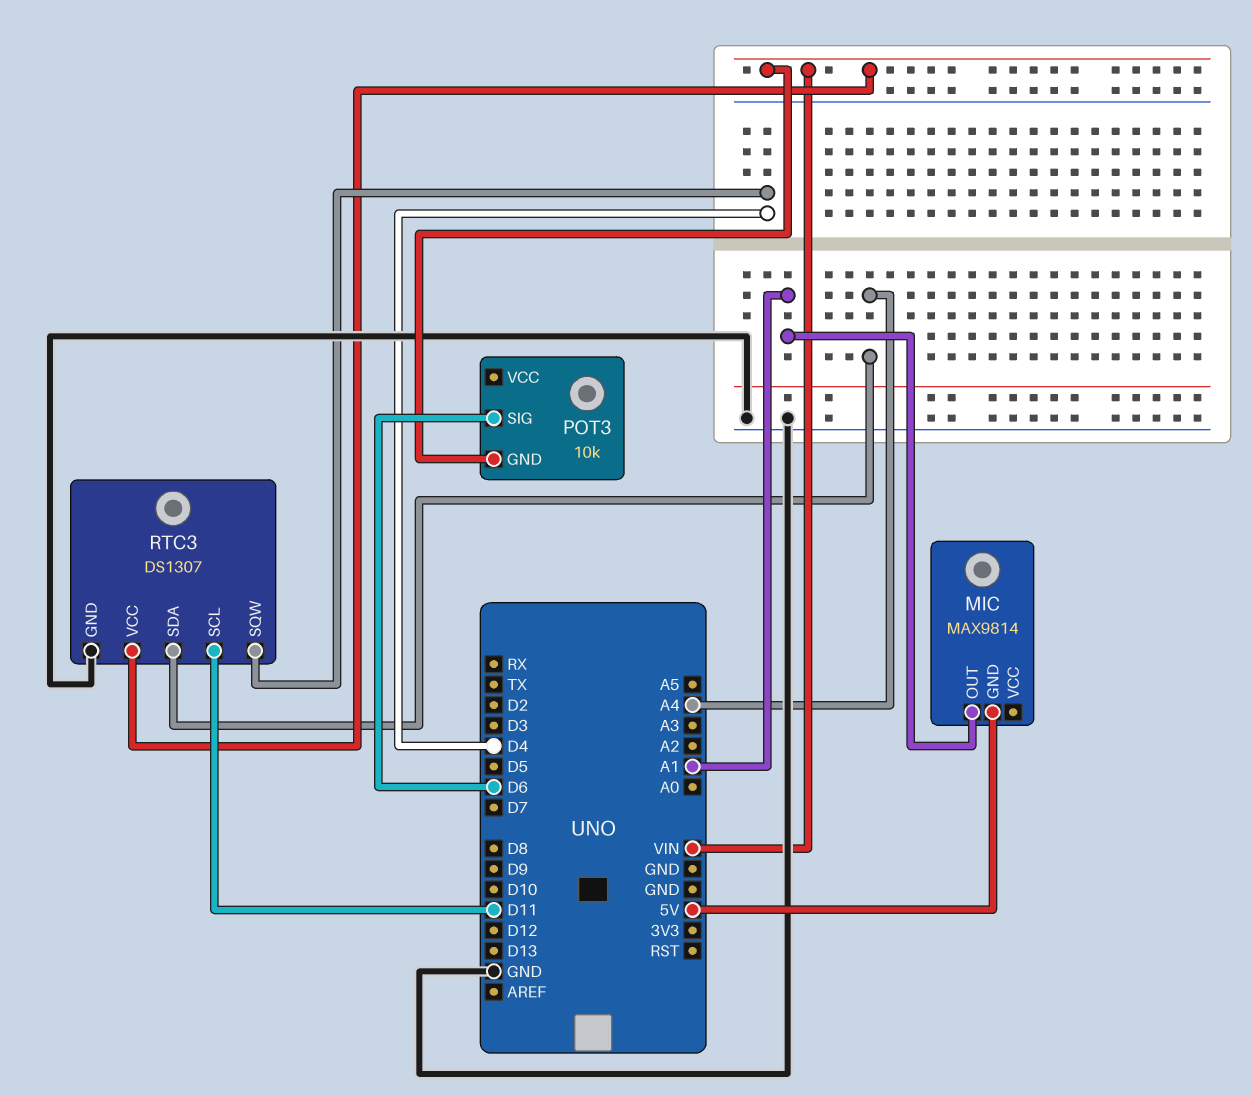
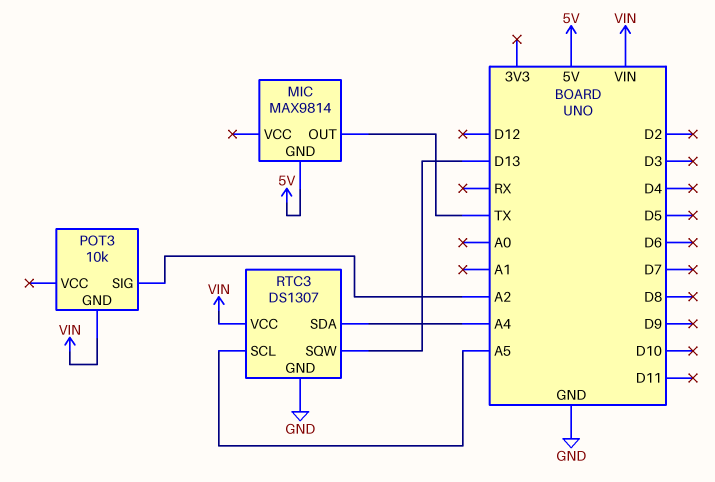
MIC pin OUT: A1 -> TX
POT3 pin SIG: D6 -> A2
RTC3 pin SCL: D11 -> A5
RTC3 pin SQW: D4 -> D13

